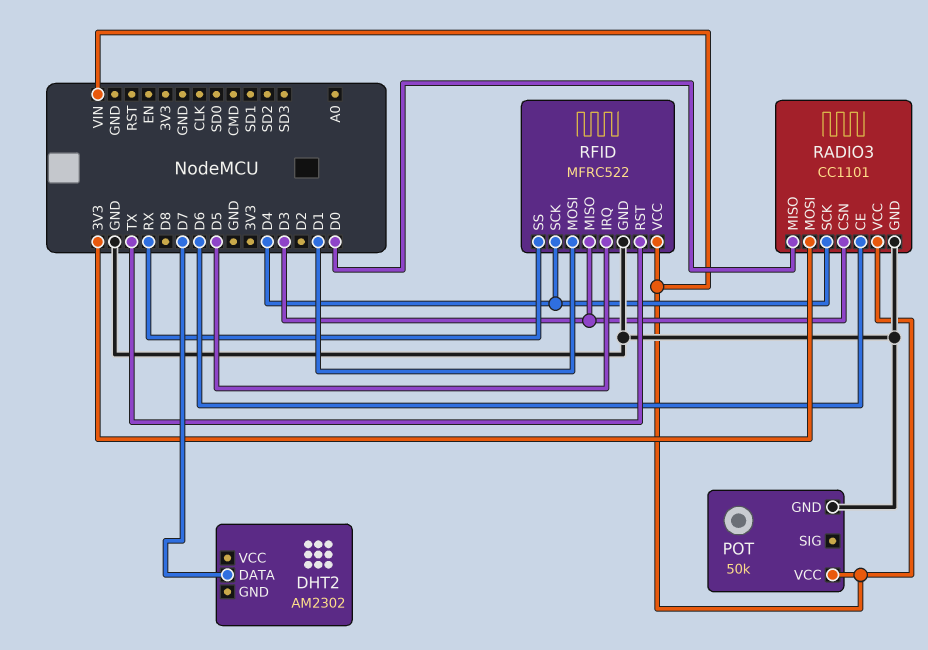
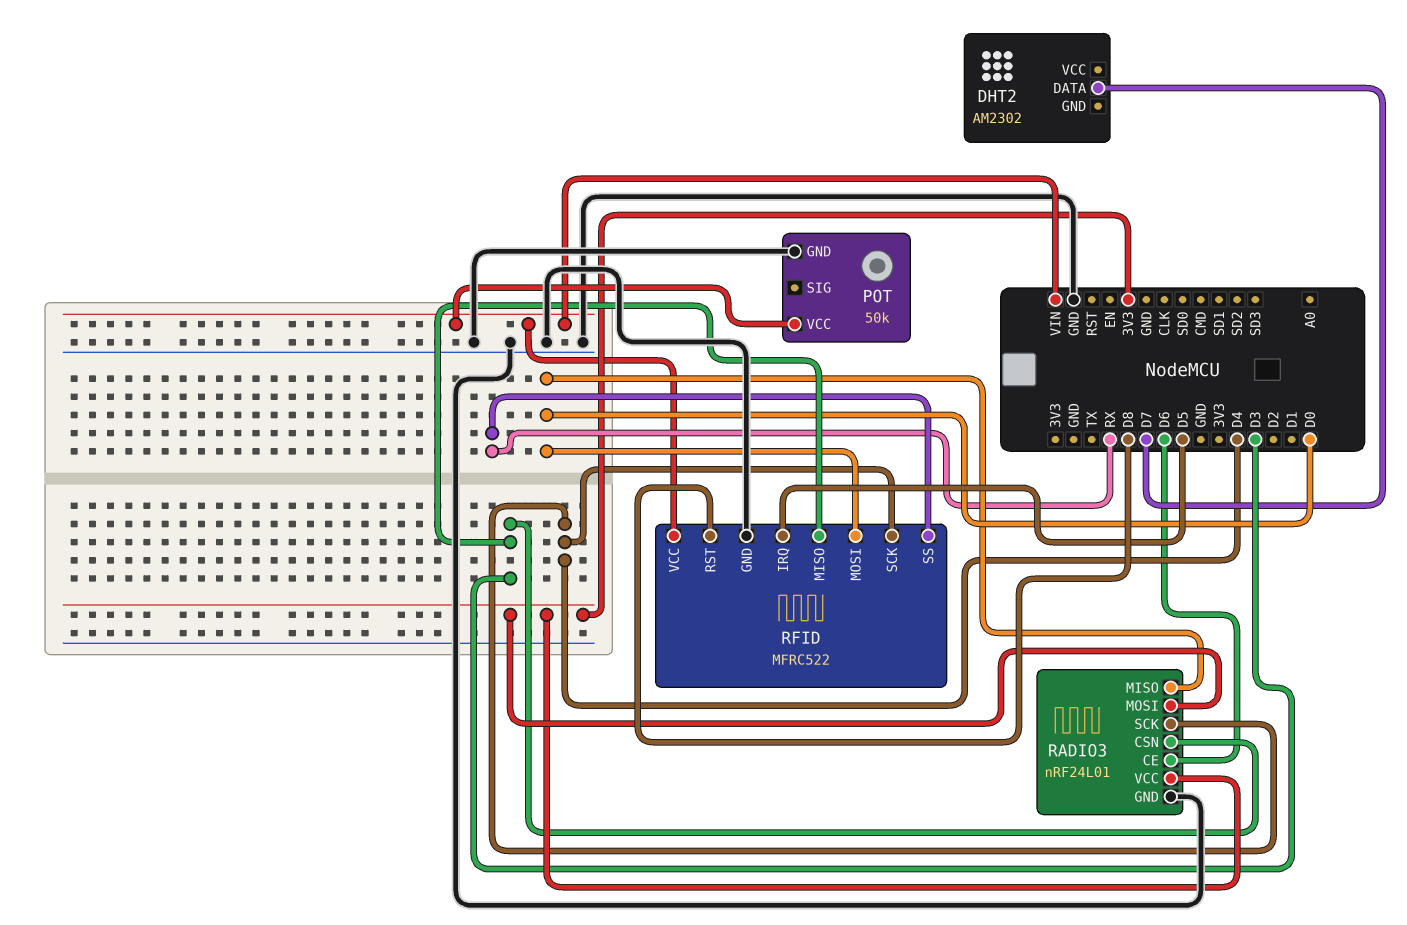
RADIO3: CC1101 -> nRF24L01
RADIO3 pin VCC: VIN -> 3V3
RFID pin MOSI: D1 -> D0
RFID pin RST: TX -> D8

